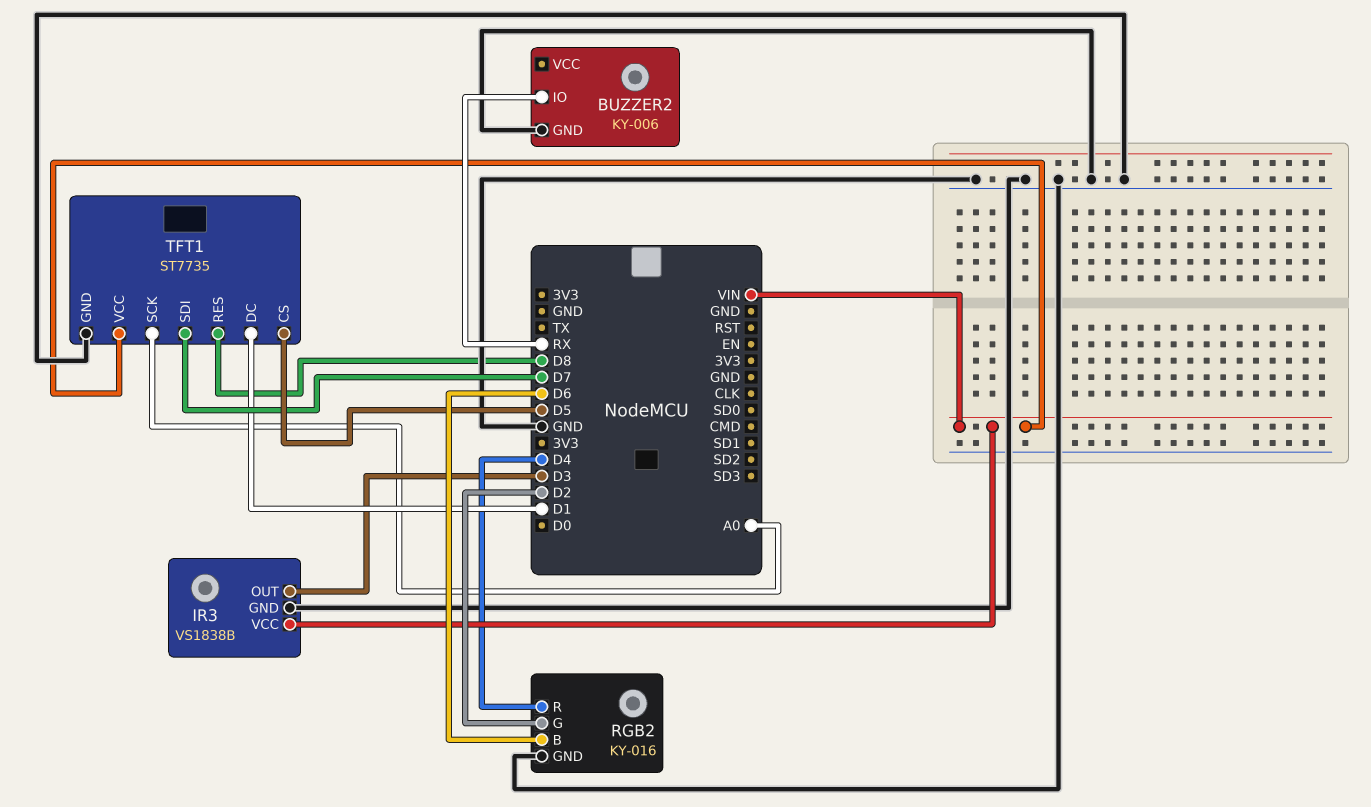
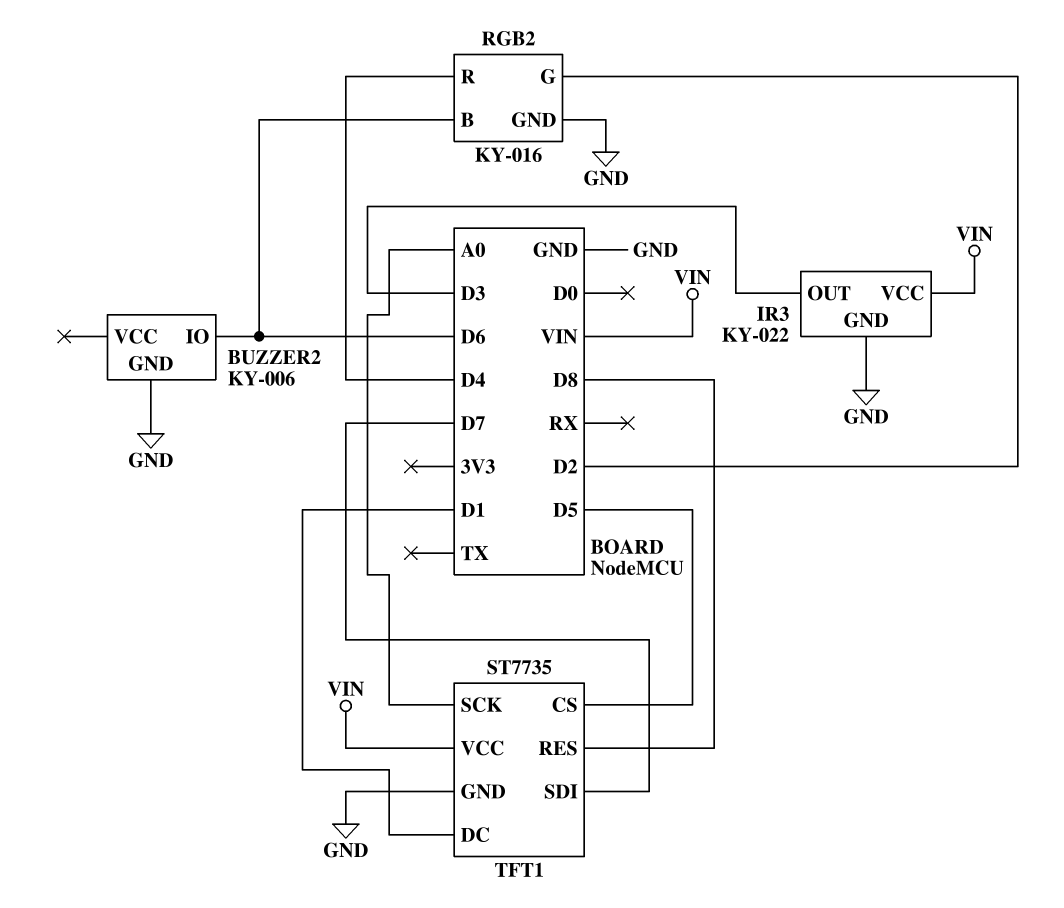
BUZZER2 pin IO: RX -> D6
IR3: VS1838B -> KY-022

